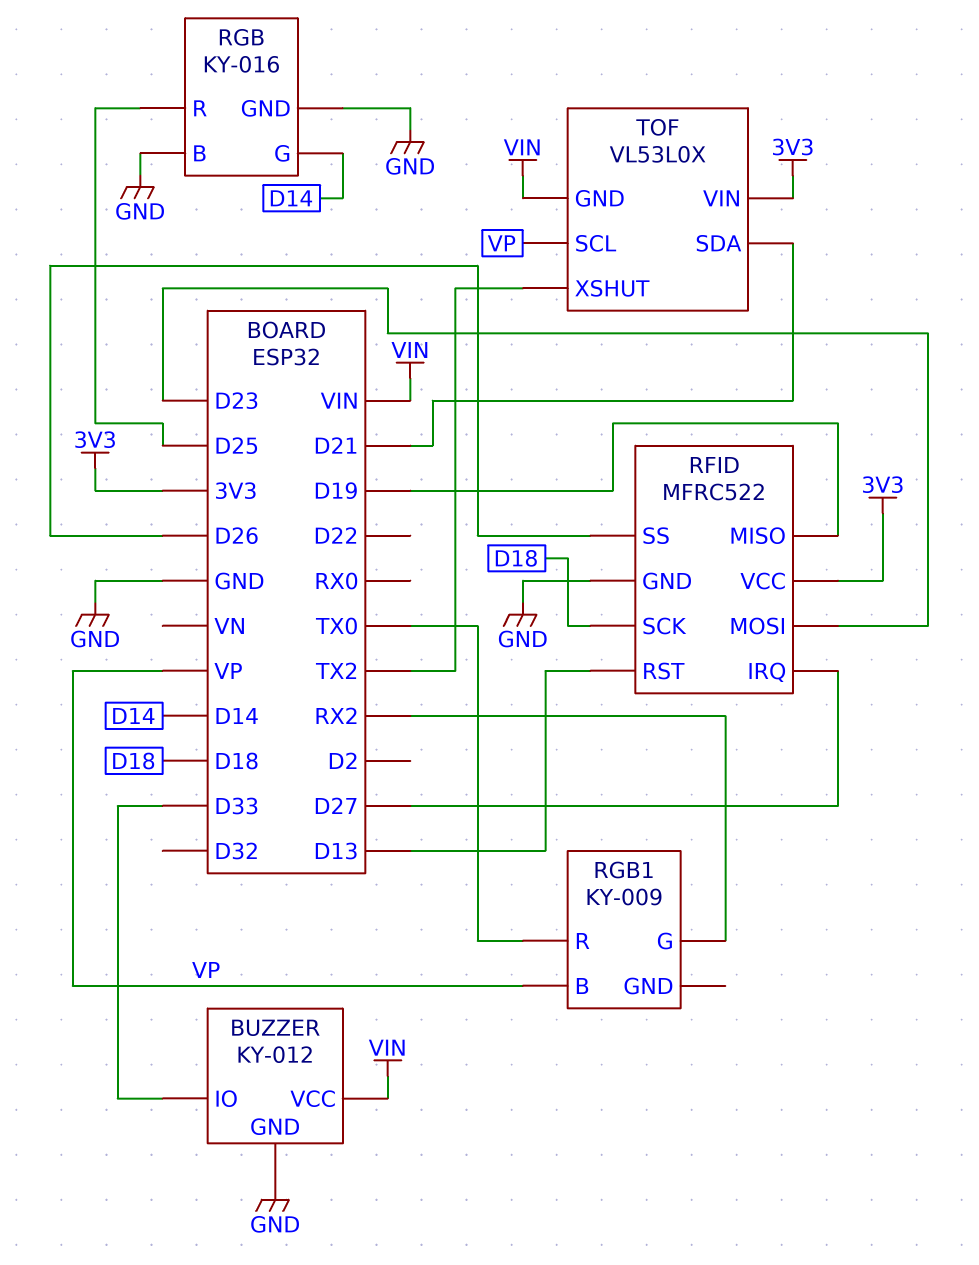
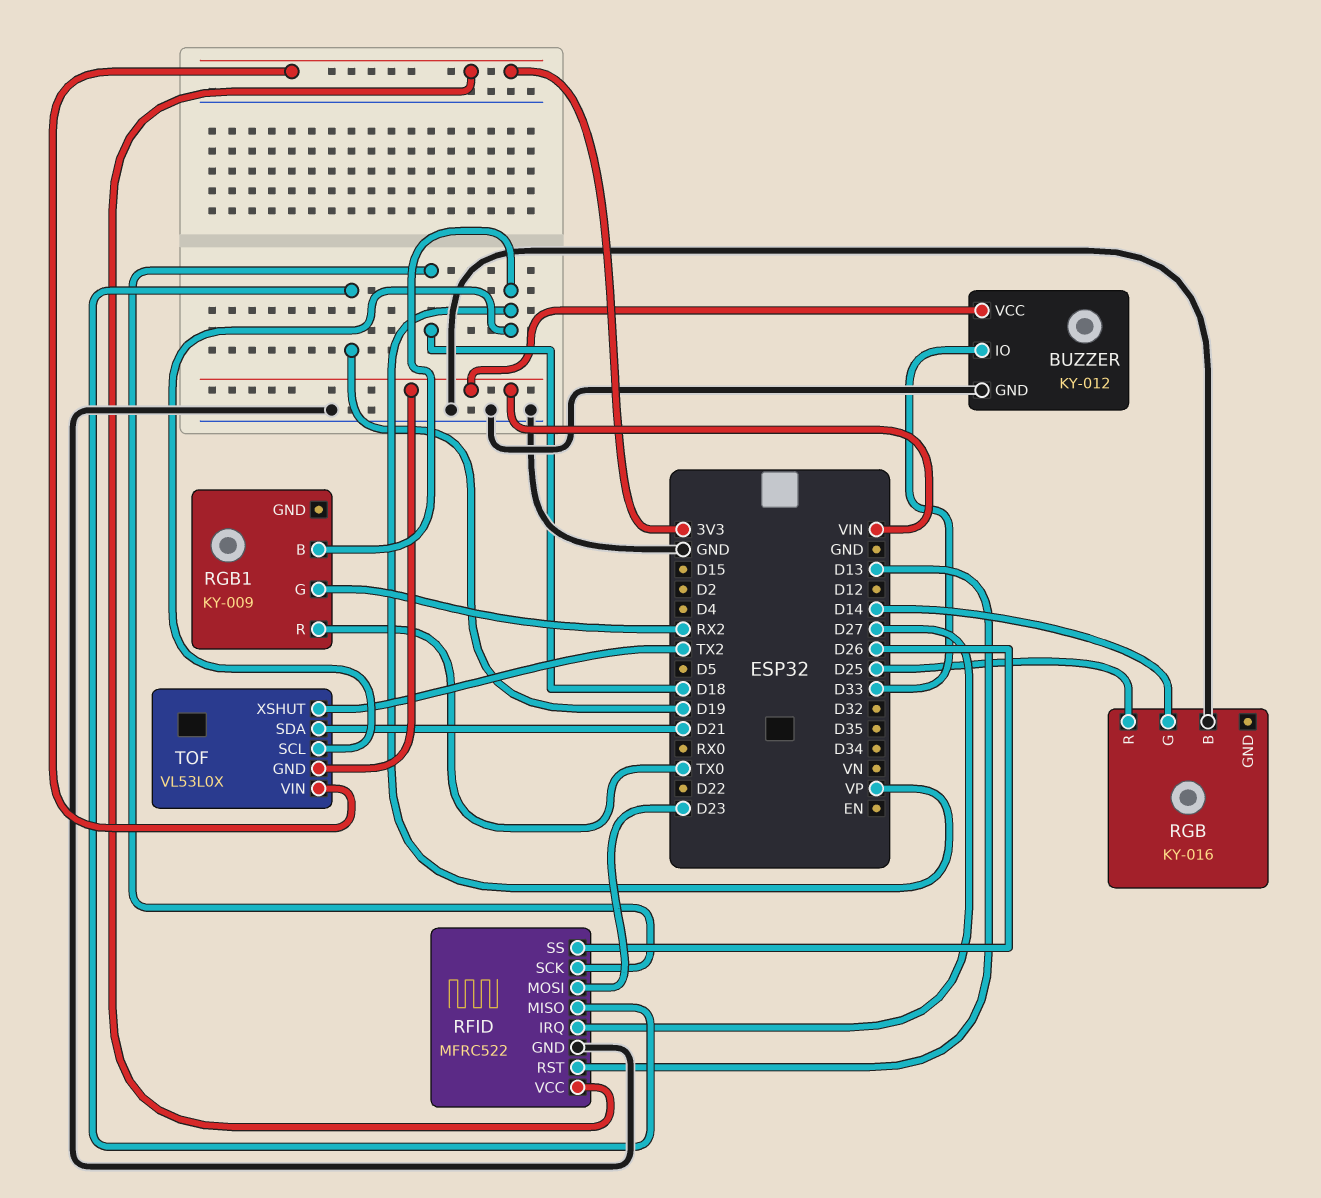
RGB pin GND: GND -> none

